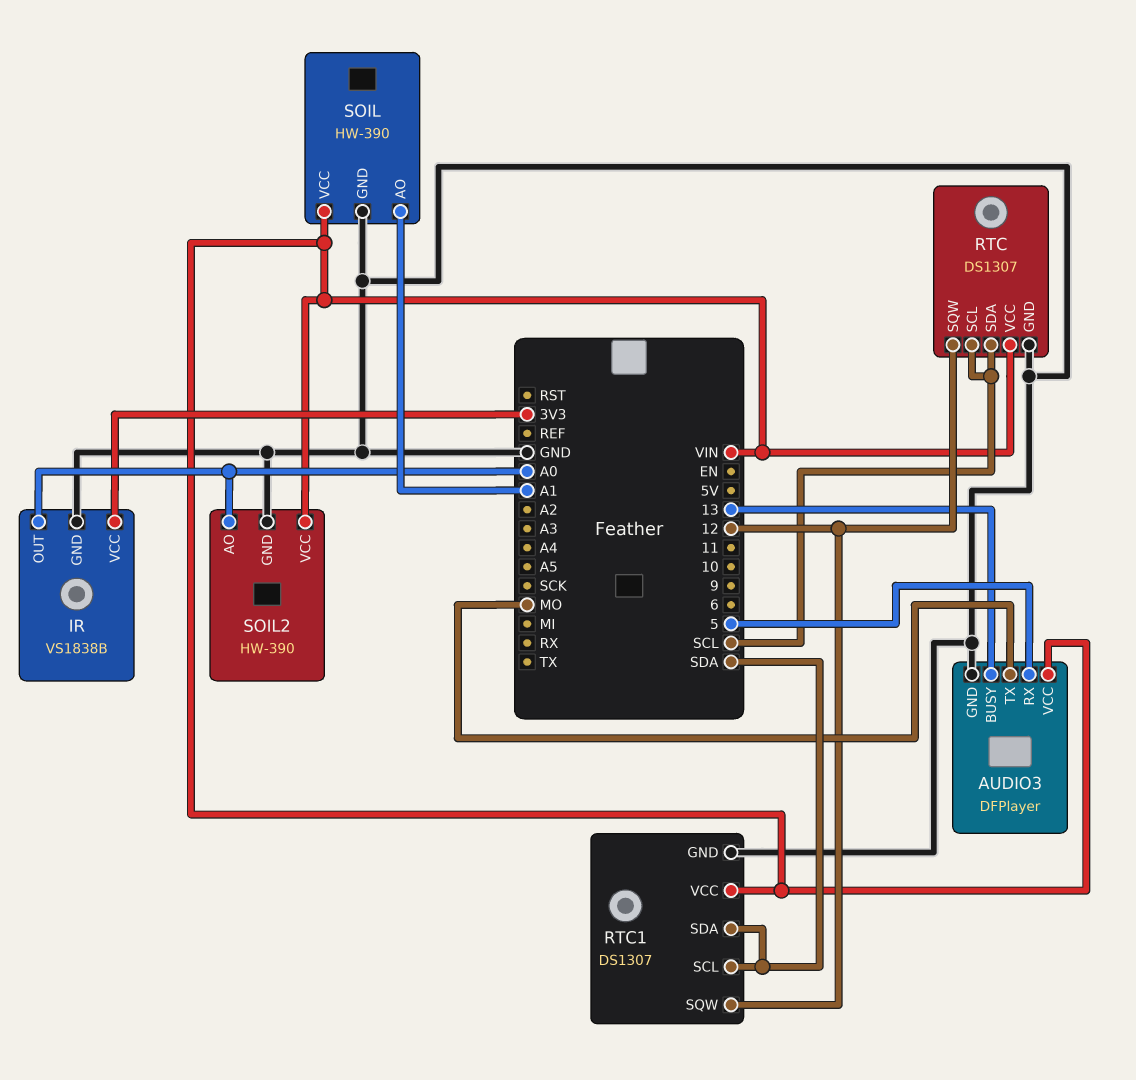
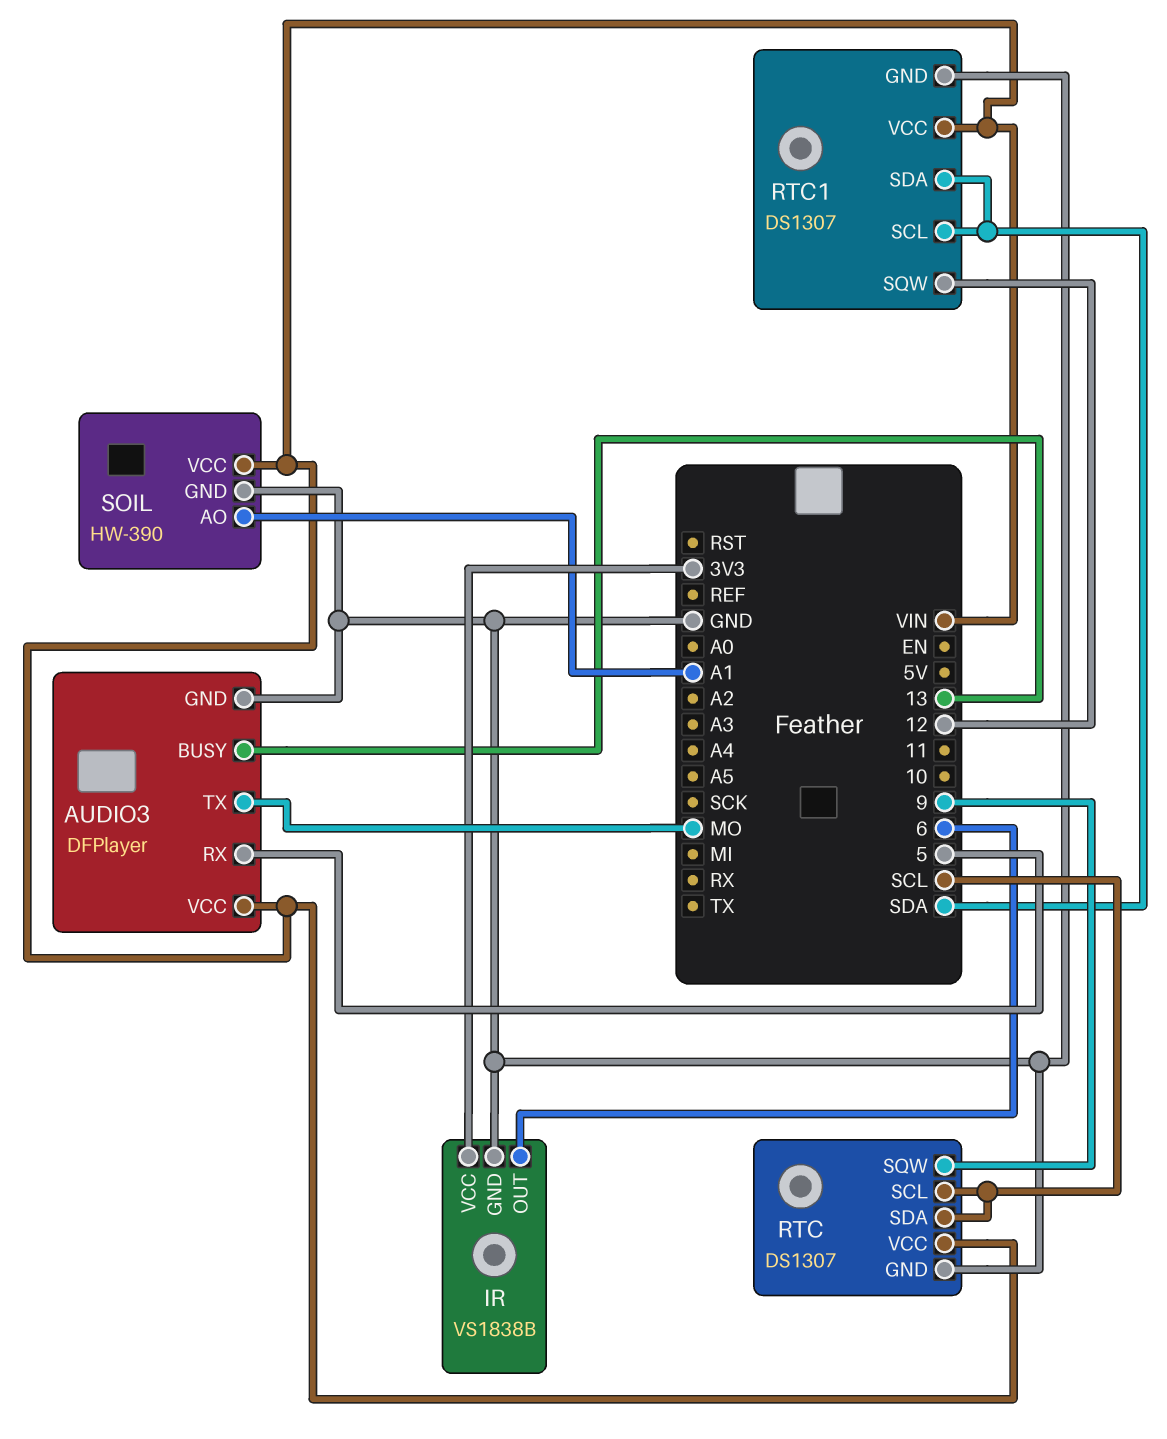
IR pin OUT: A0 -> 6
RTC pin SQW: 12 -> 9
SOIL2: HW-390 -> none
SOIL2 pin AO: A0 -> none
SOIL2 pin GND: GND -> none
SOIL2 pin VCC: VIN -> none

